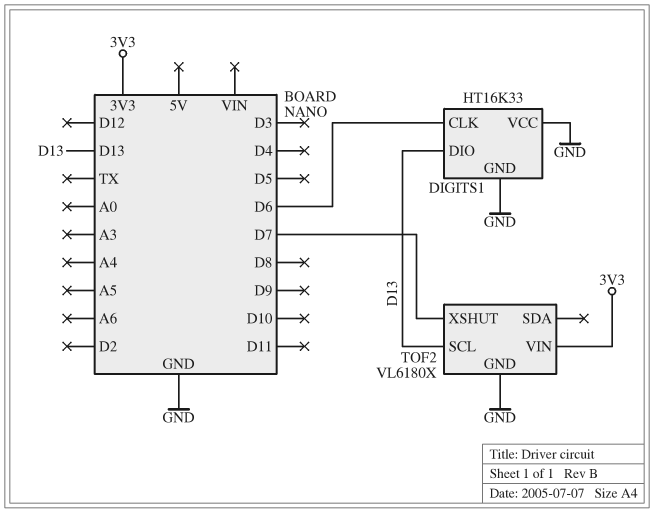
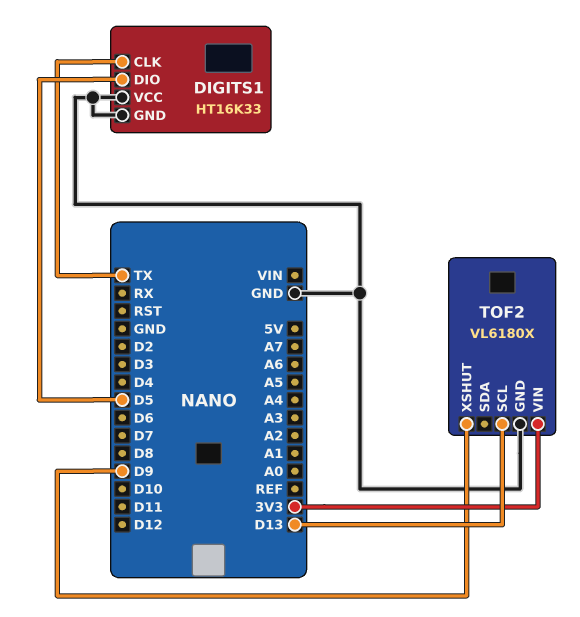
DIGITS1 pin CLK: D6 -> TX
DIGITS1 pin DIO: D13 -> D5
TOF2 pin XSHUT: D7 -> D9

